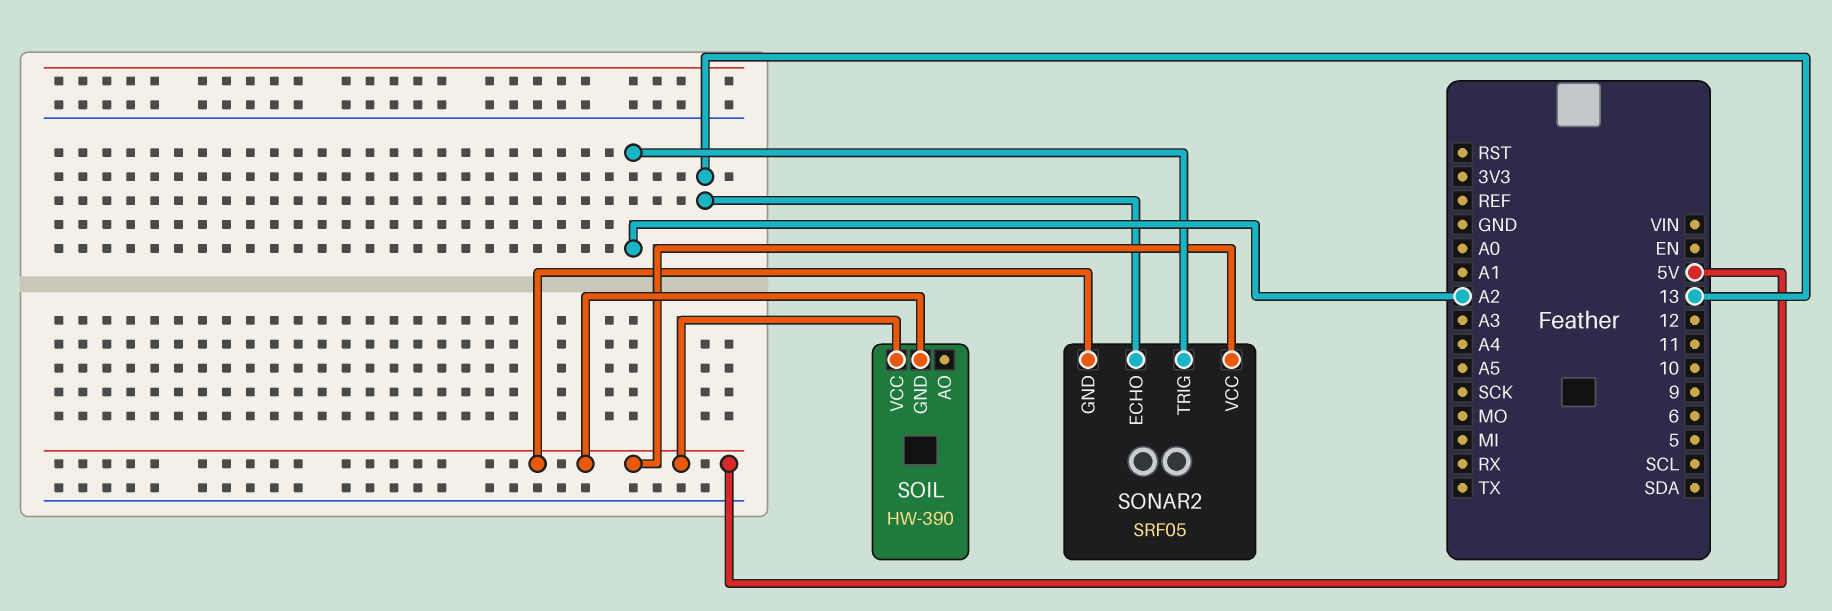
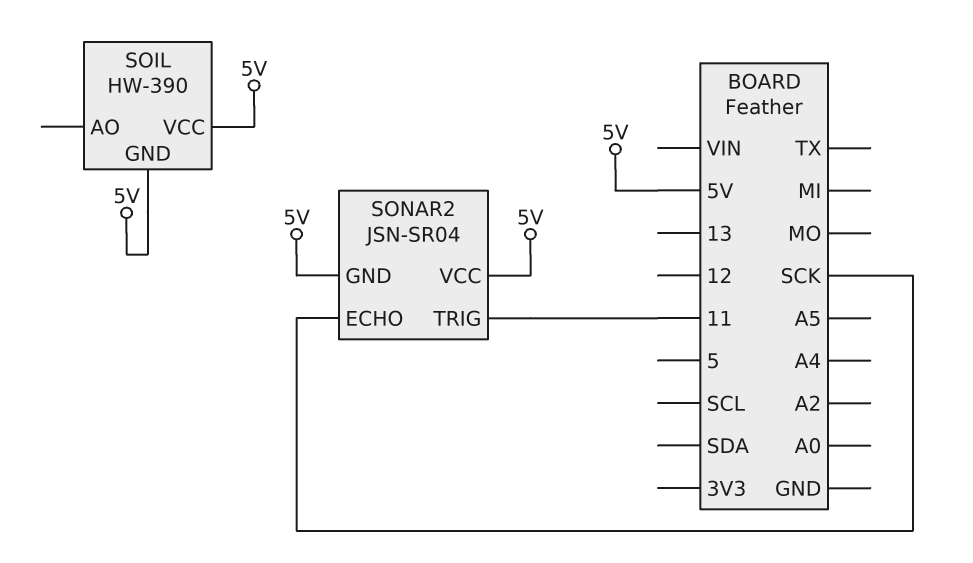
SONAR2: SRF05 -> JSN-SR04
SONAR2 pin ECHO: 13 -> SCK
SONAR2 pin TRIG: A2 -> 11

